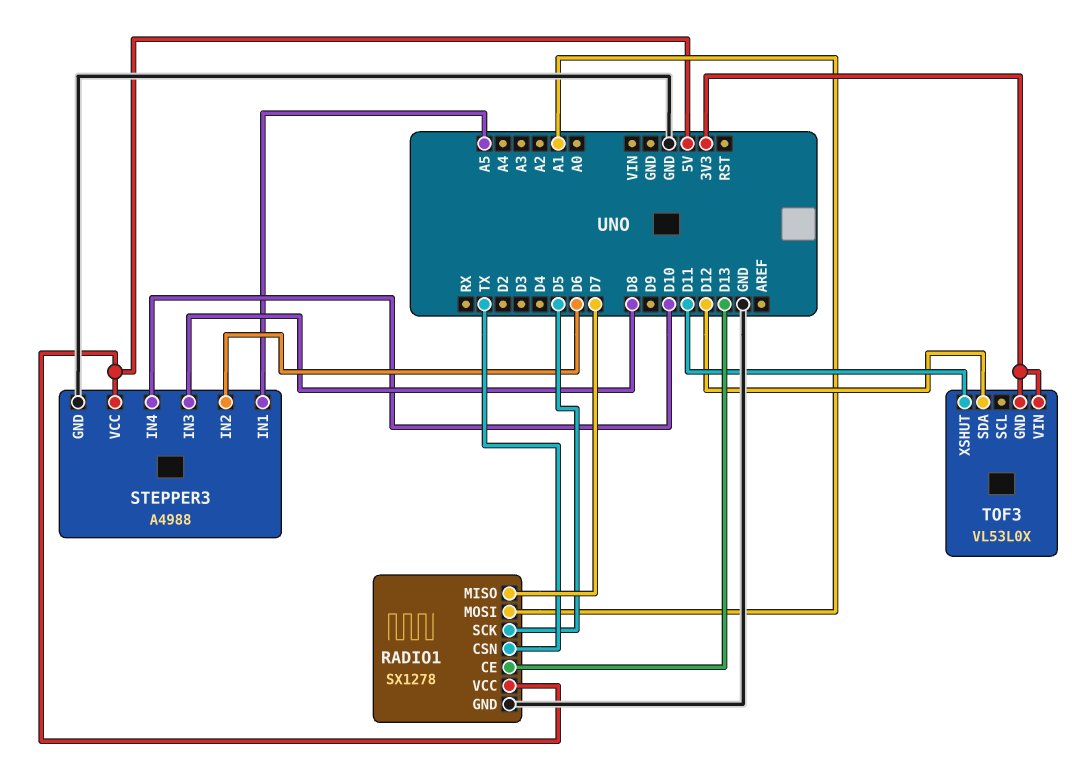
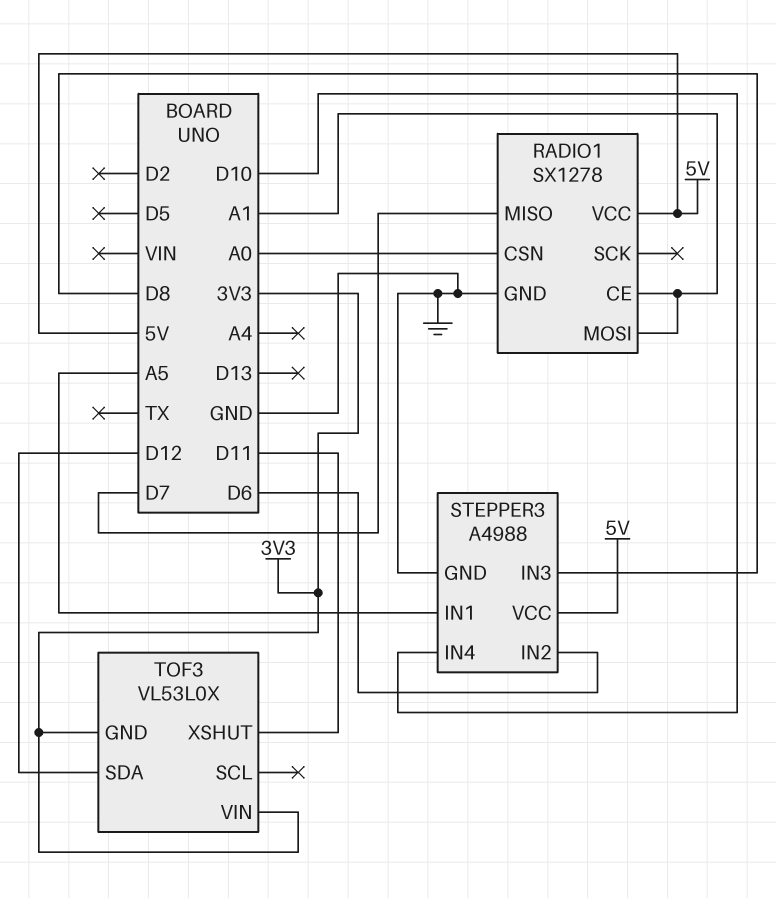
RADIO1 pin CE: D13 -> A1
RADIO1 pin CSN: TX -> A0
RADIO1 pin SCK: D5 -> none

